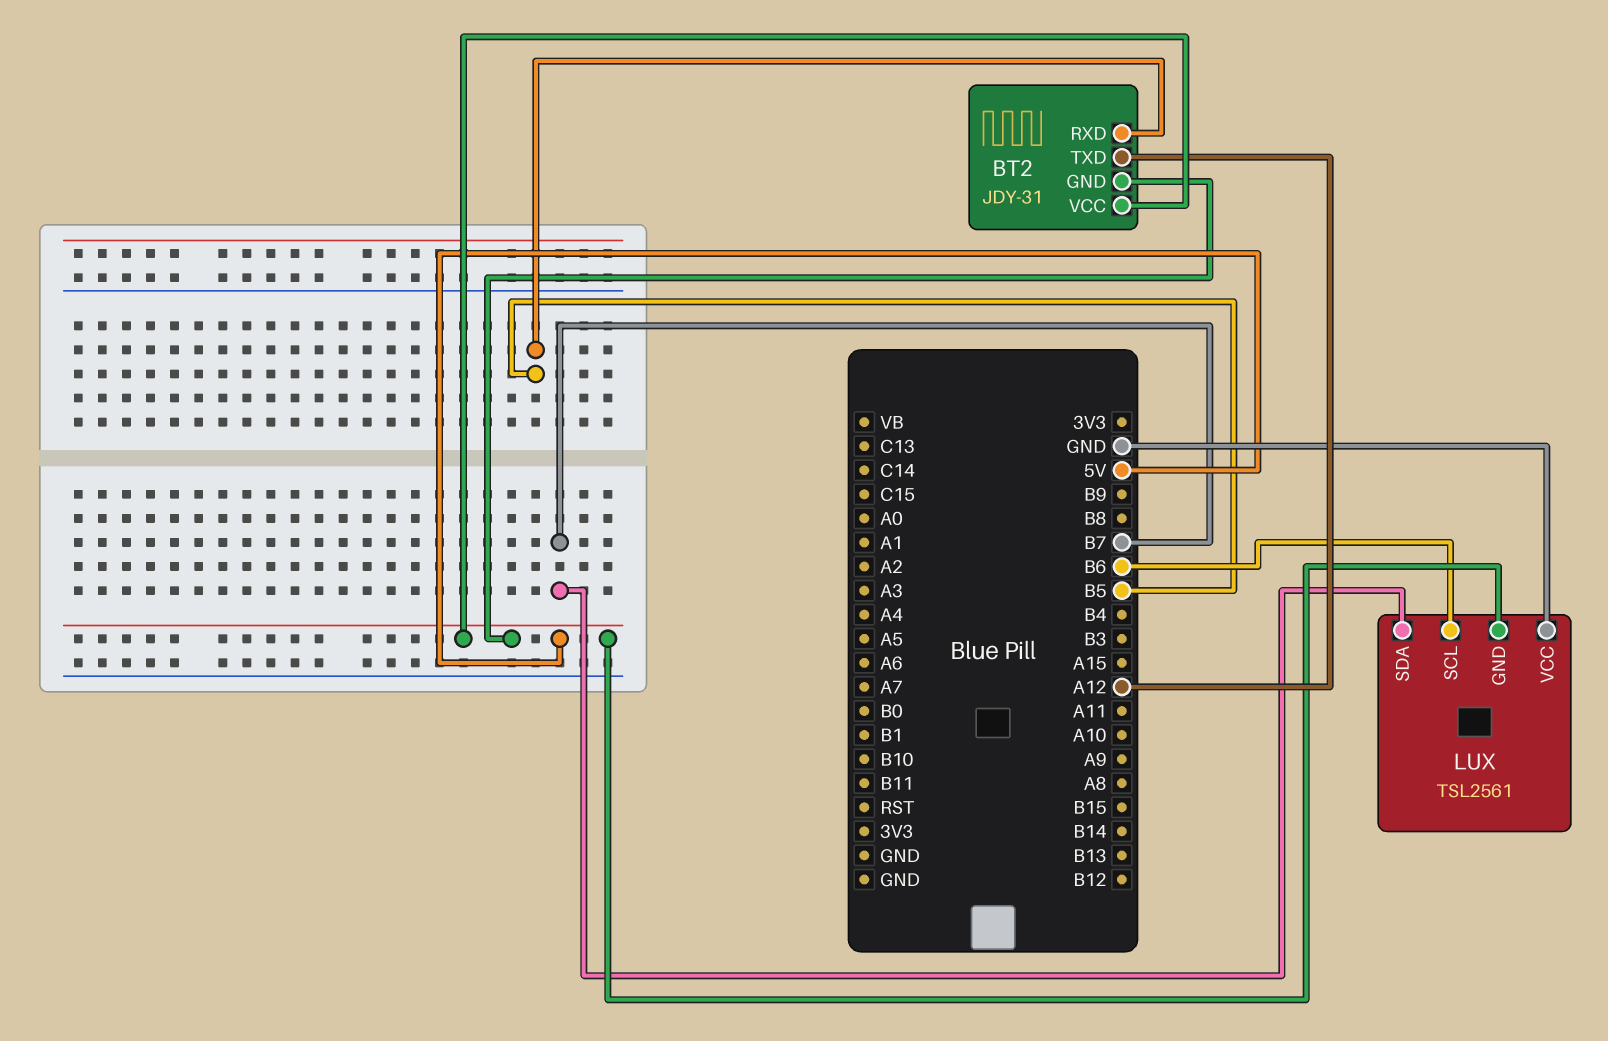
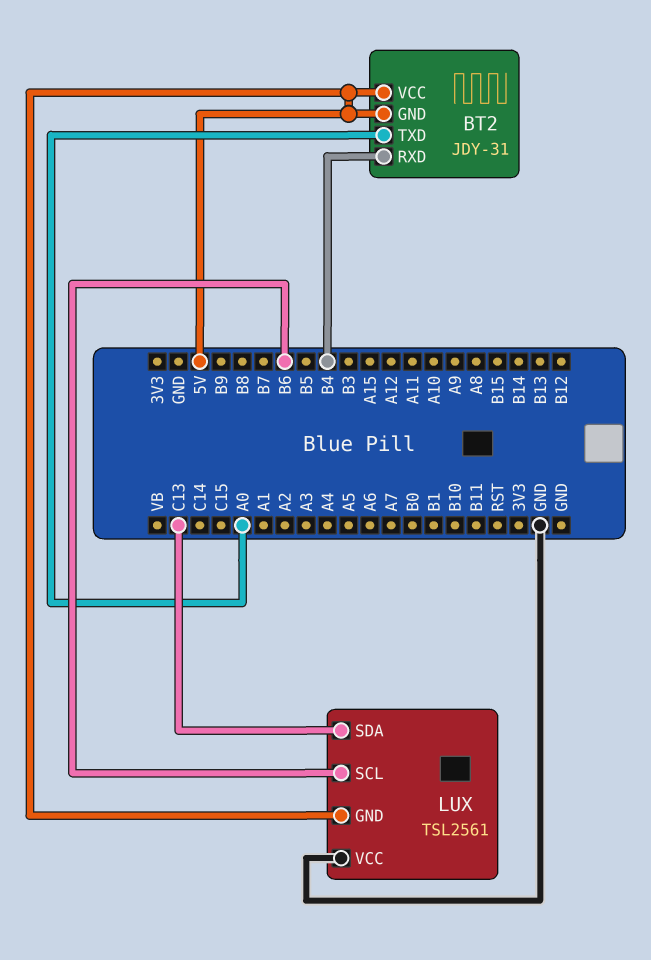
BT2 pin RXD: B5 -> B4
BT2 pin TXD: A12 -> A0
LUX pin SDA: B7 -> C13

